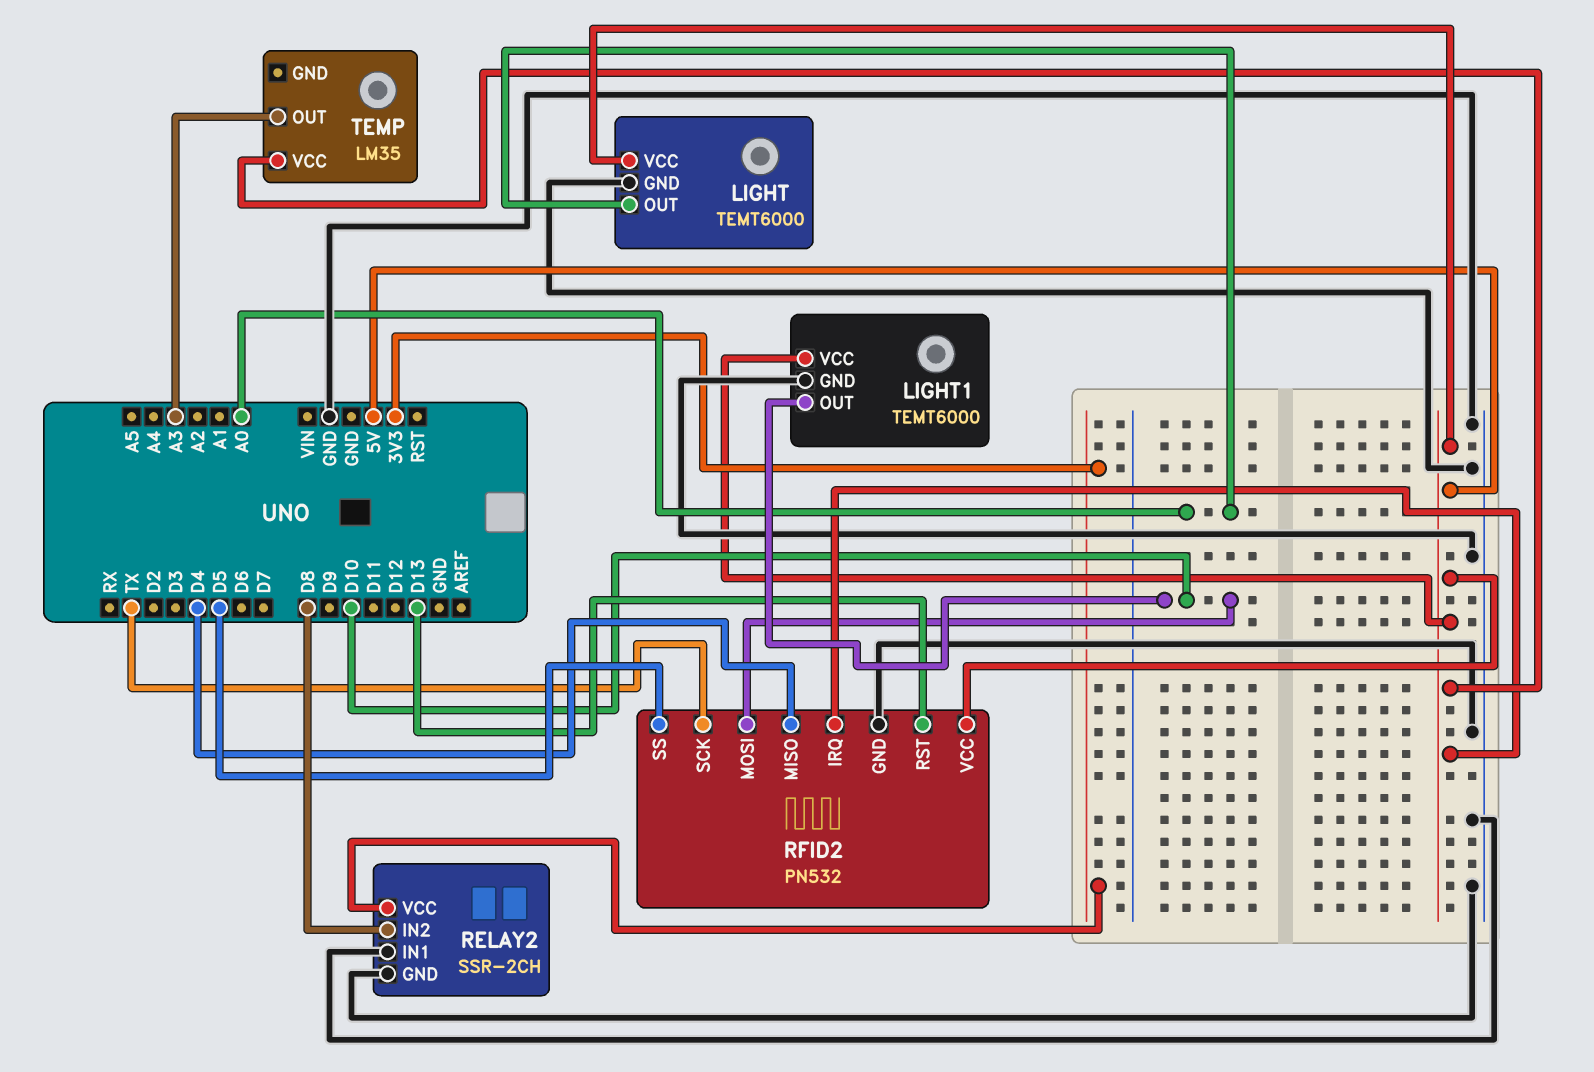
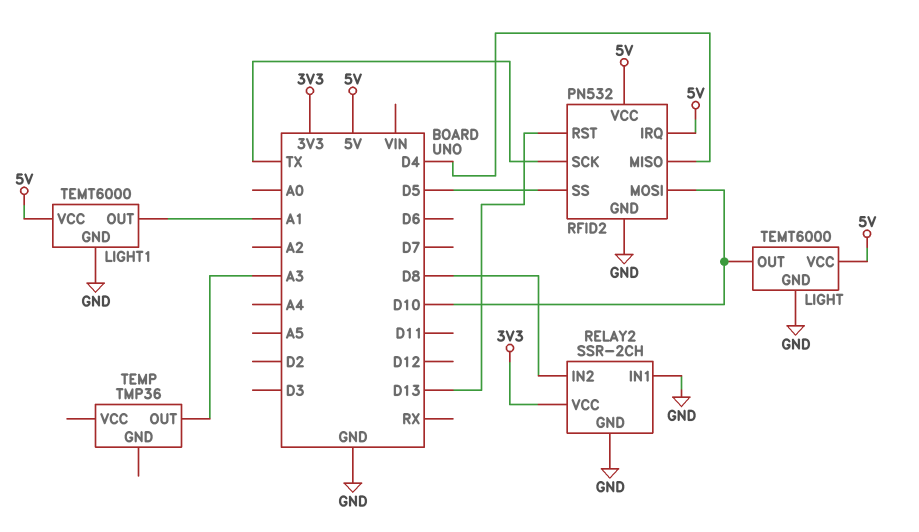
LIGHT pin OUT: A0 -> D10
LIGHT1 pin OUT: D10 -> A1
TEMP: LM35 -> TMP36
TEMP pin VCC: 5V -> none

